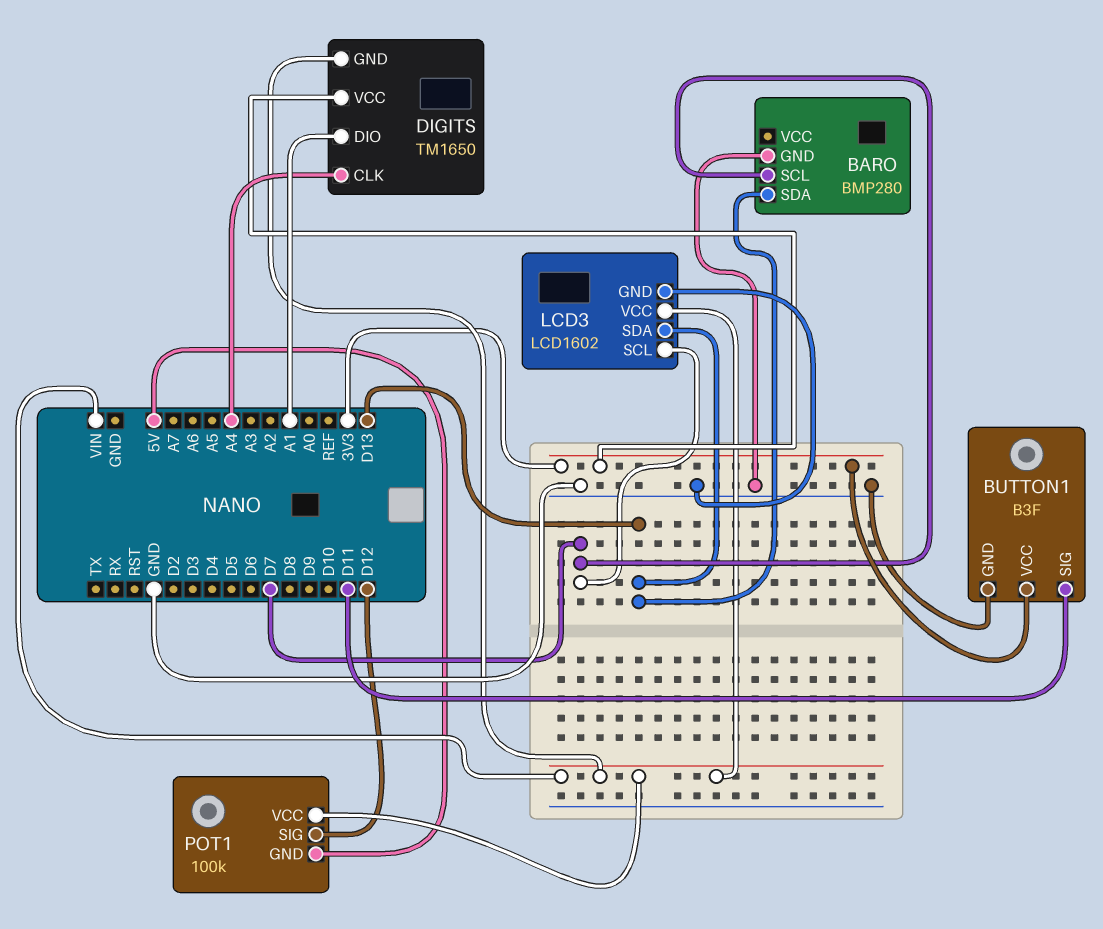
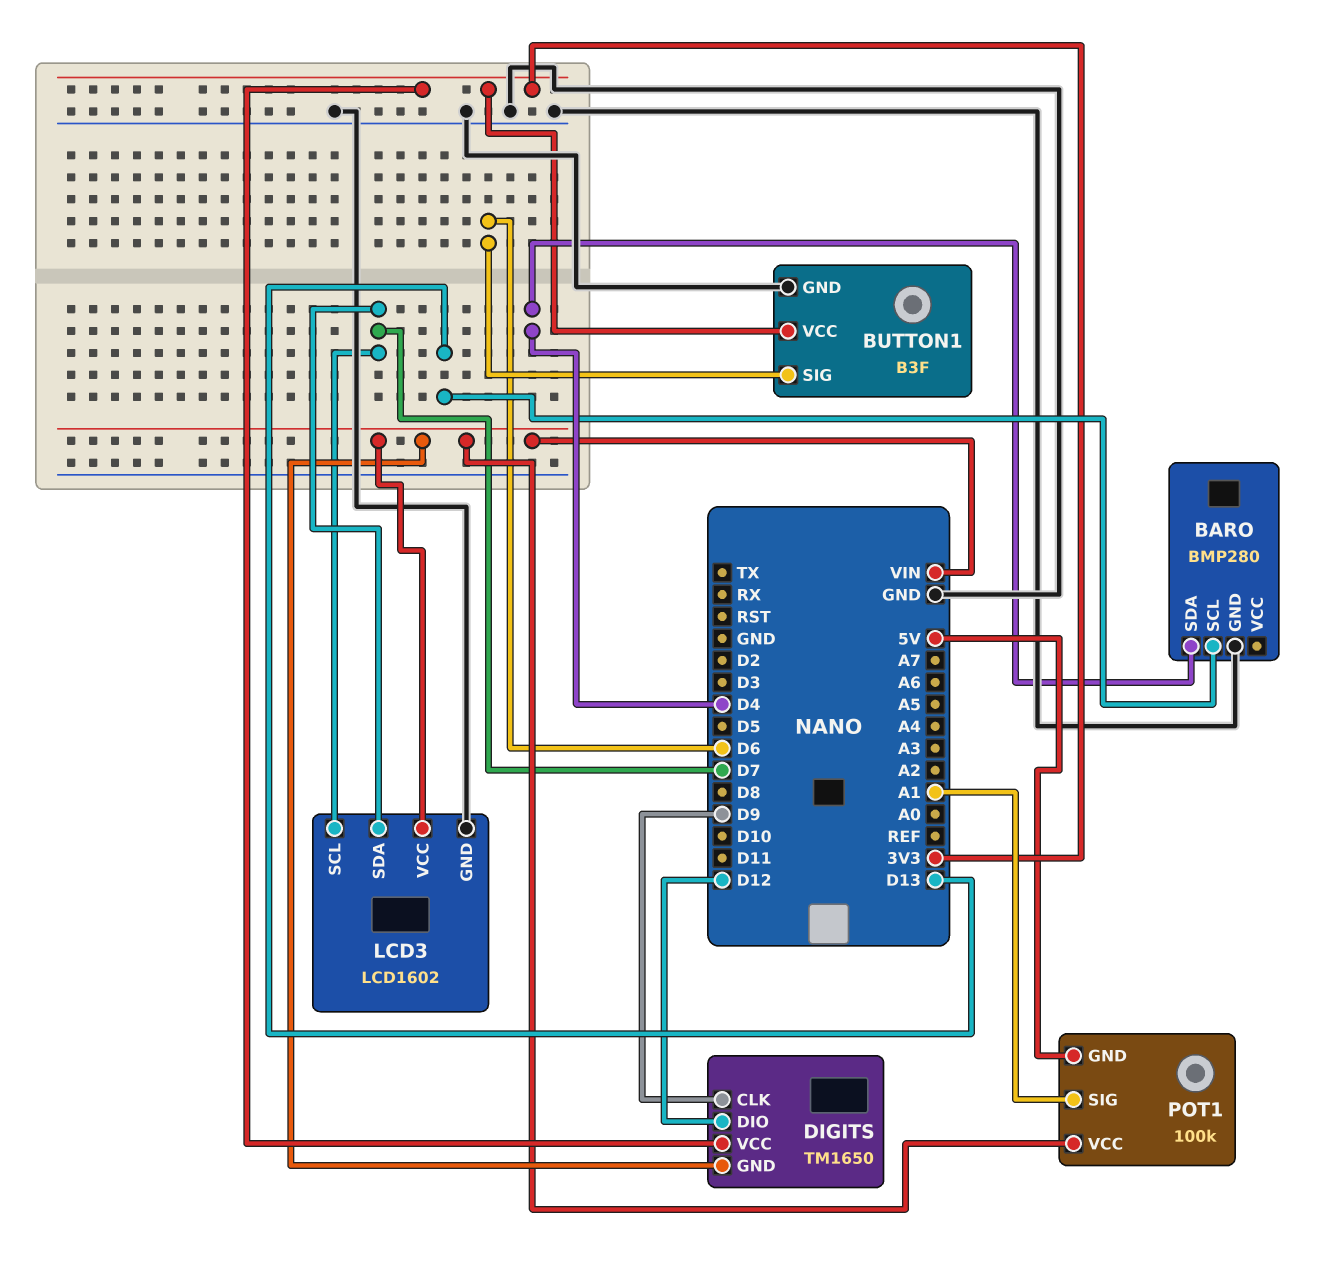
BARO pin SCL: D7 -> D13
BARO pin SDA: D13 -> D4
BUTTON1 pin SIG: D11 -> D6
DIGITS pin CLK: A4 -> D9
DIGITS pin DIO: A1 -> D12
LCD3 pin SDA: D13 -> D7
POT1 pin SIG: D12 -> A1

